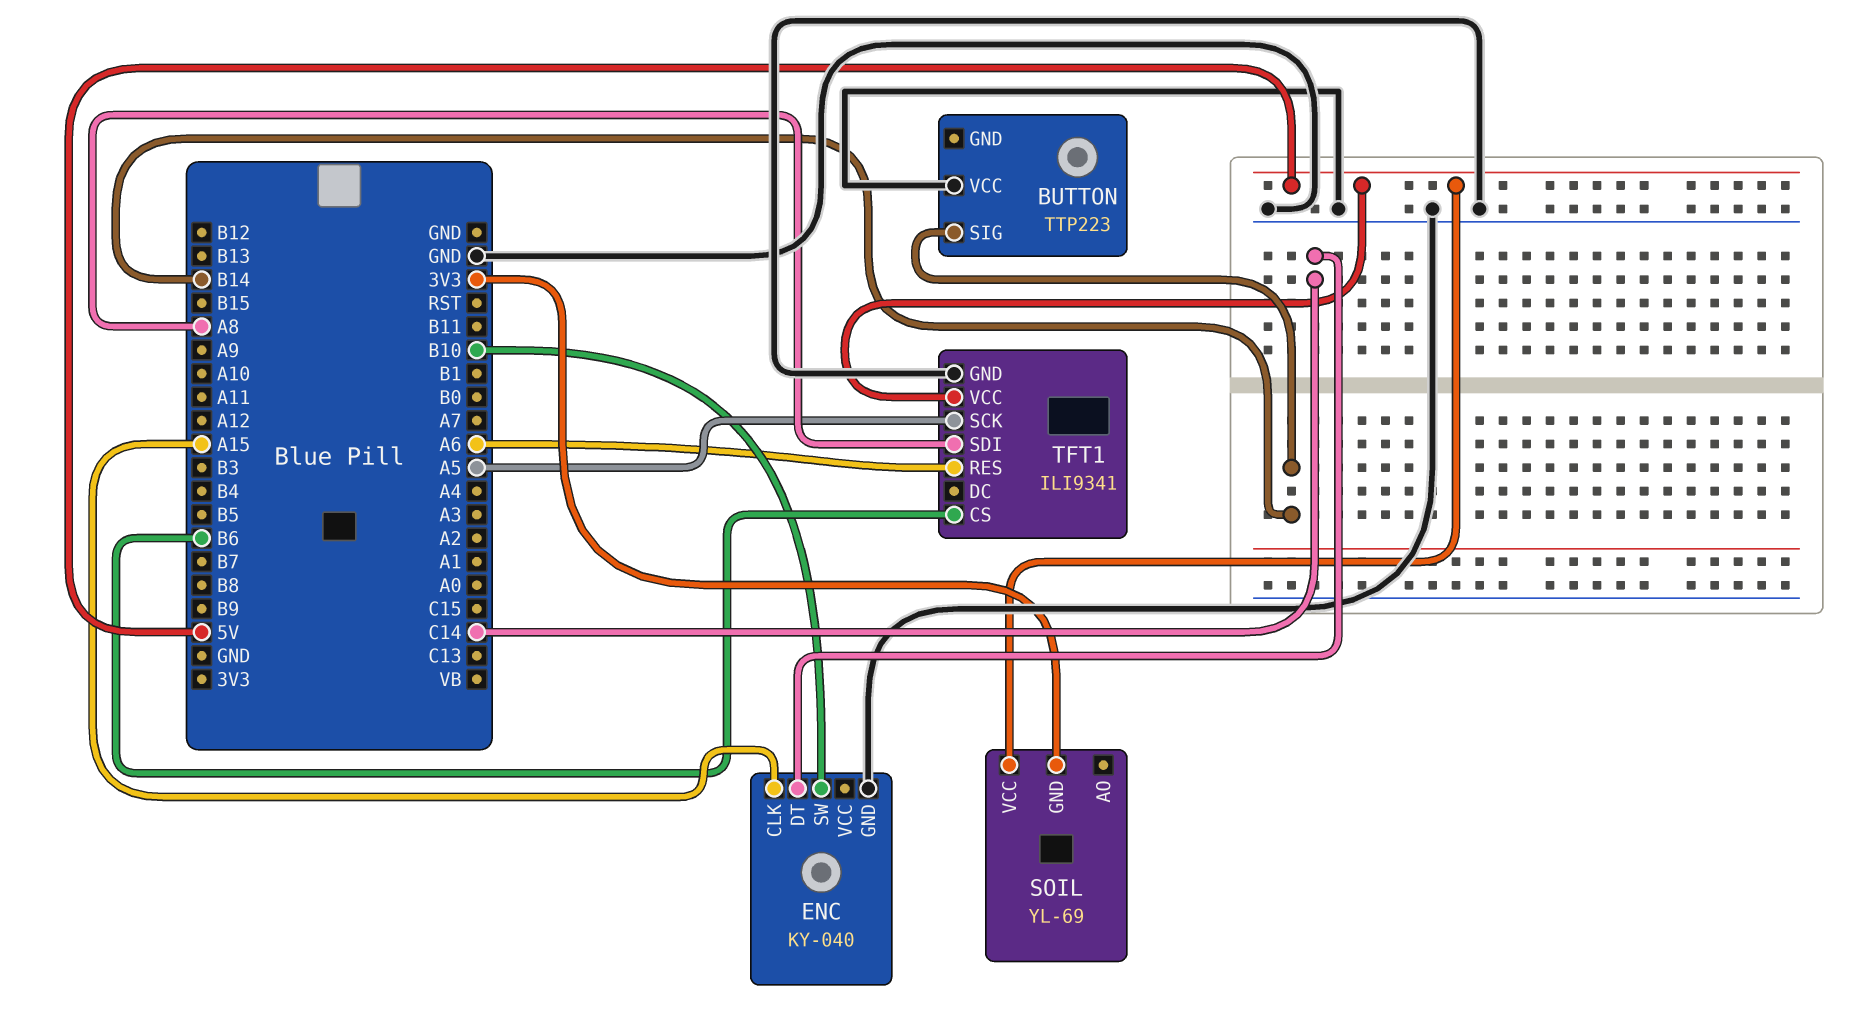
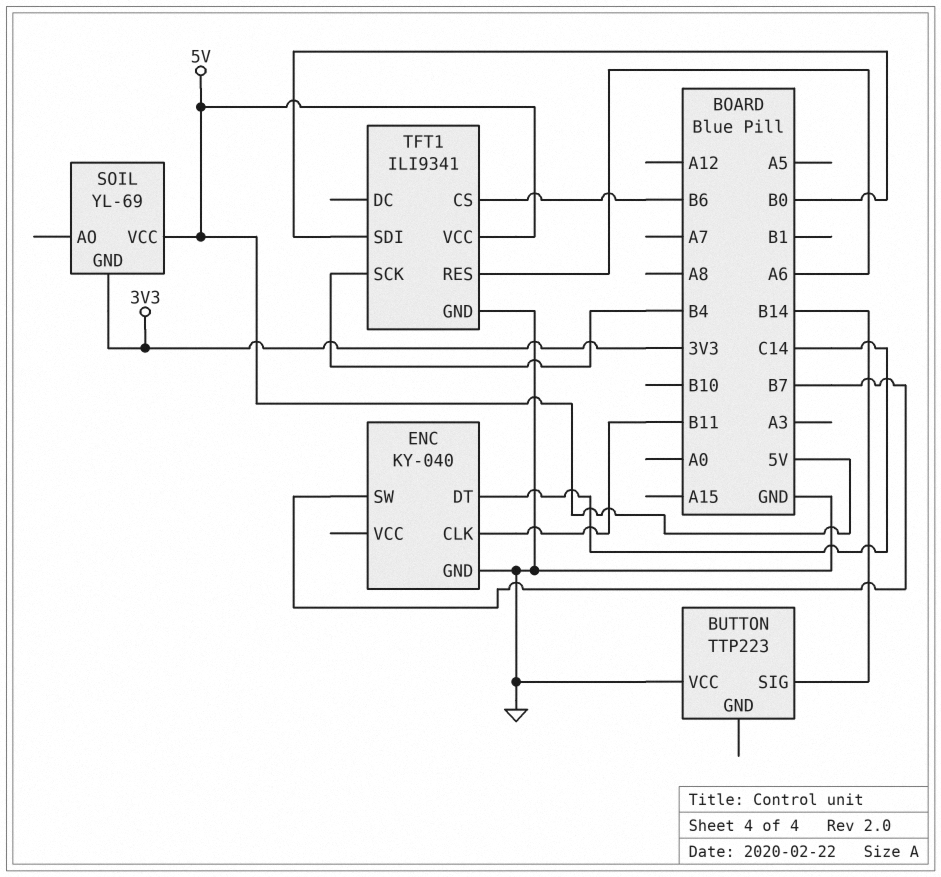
ENC pin CLK: A15 -> B11
ENC pin SW: B10 -> B7
TFT1 pin SCK: A5 -> B4
TFT1 pin SDI: A8 -> B0

